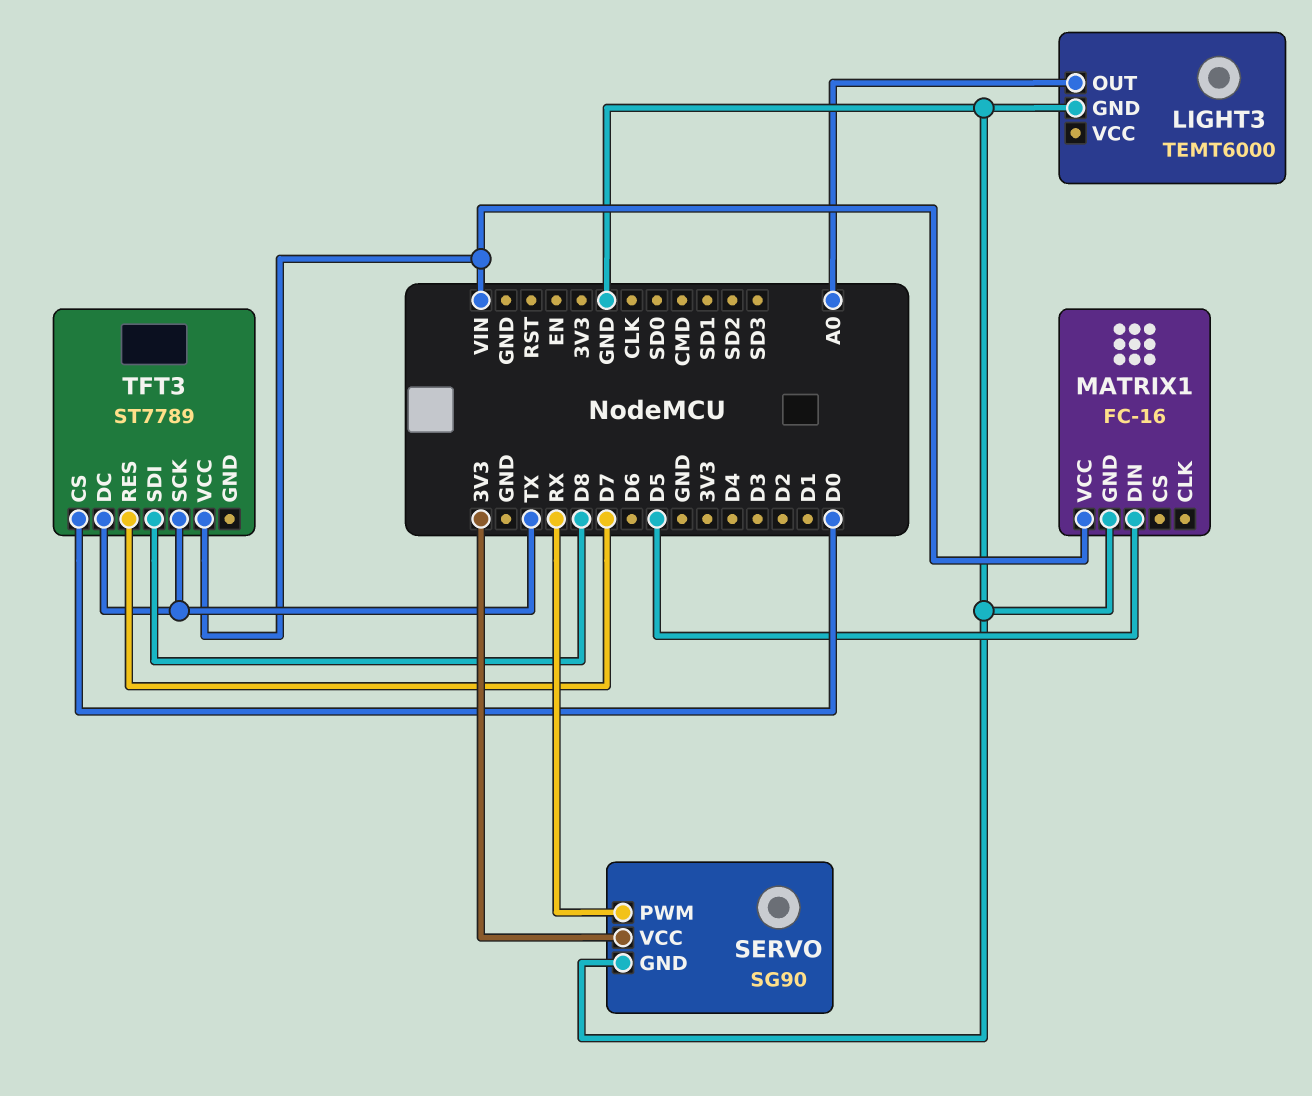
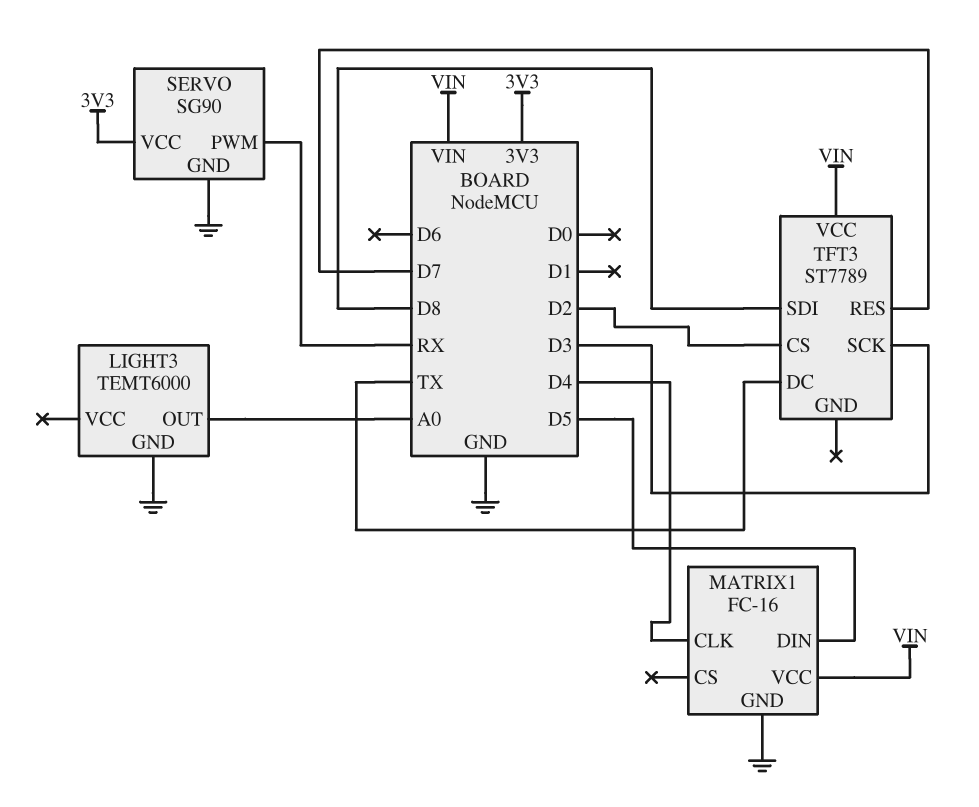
MATRIX1 pin CLK: none -> D4
TFT3 pin CS: D0 -> D2
TFT3 pin SCK: TX -> D3

